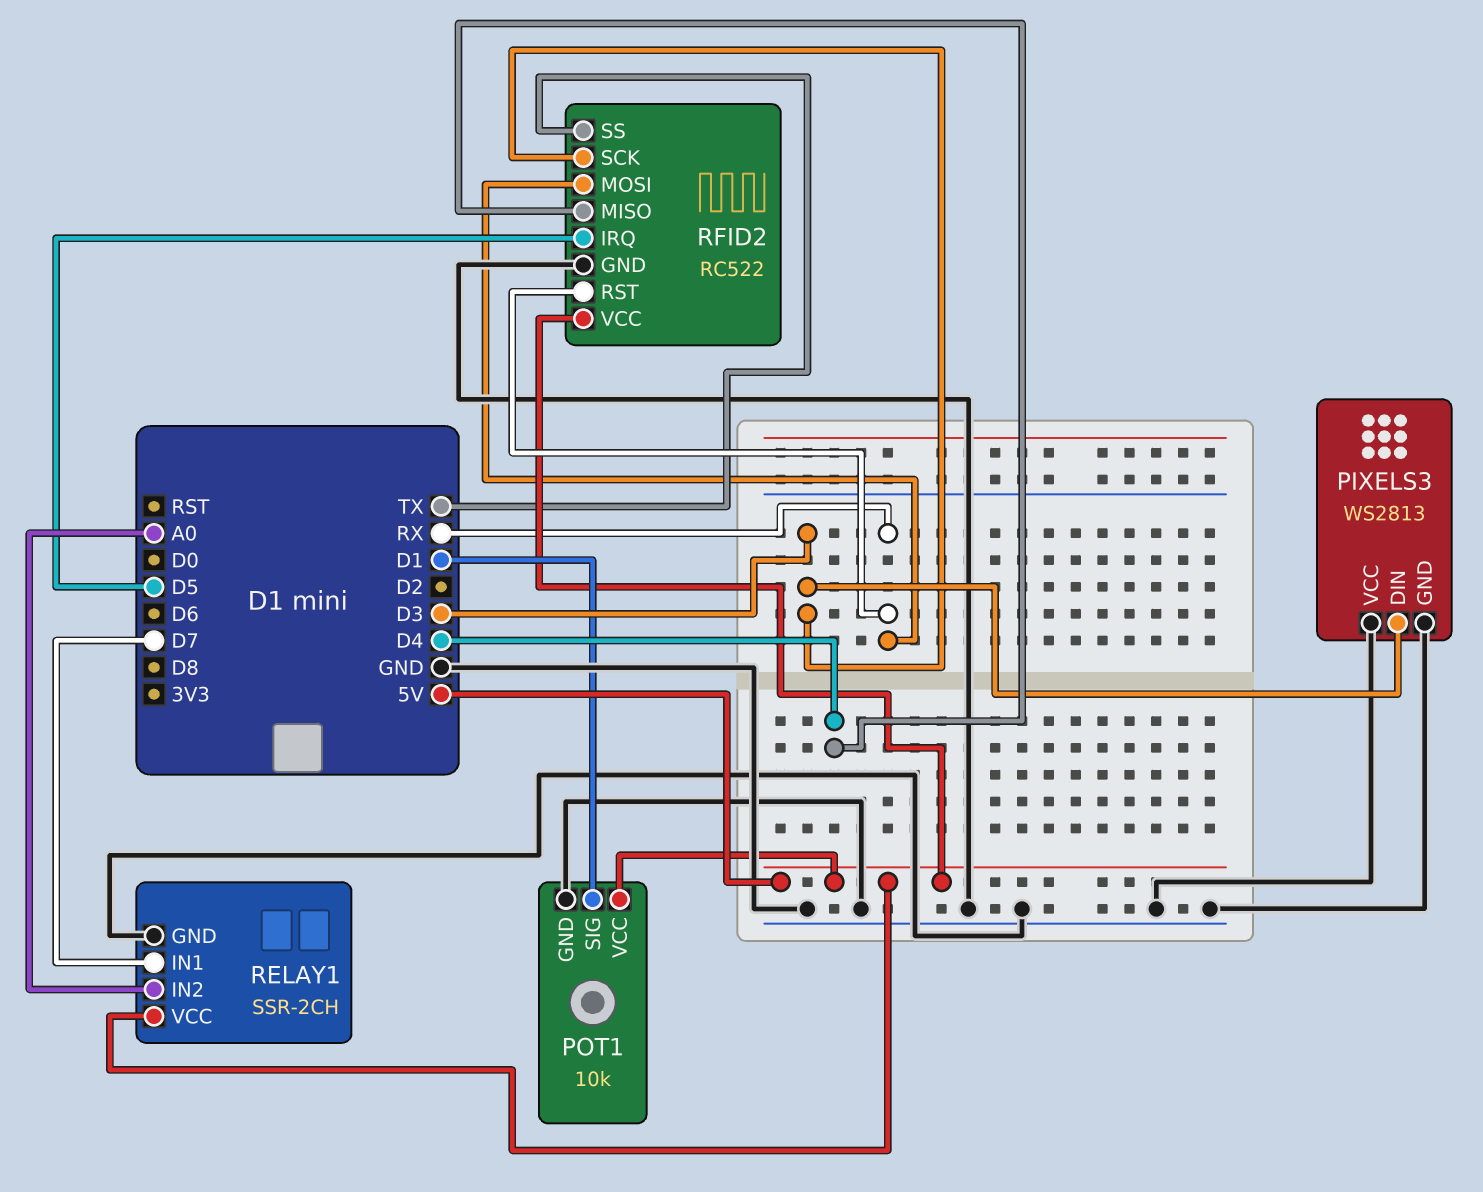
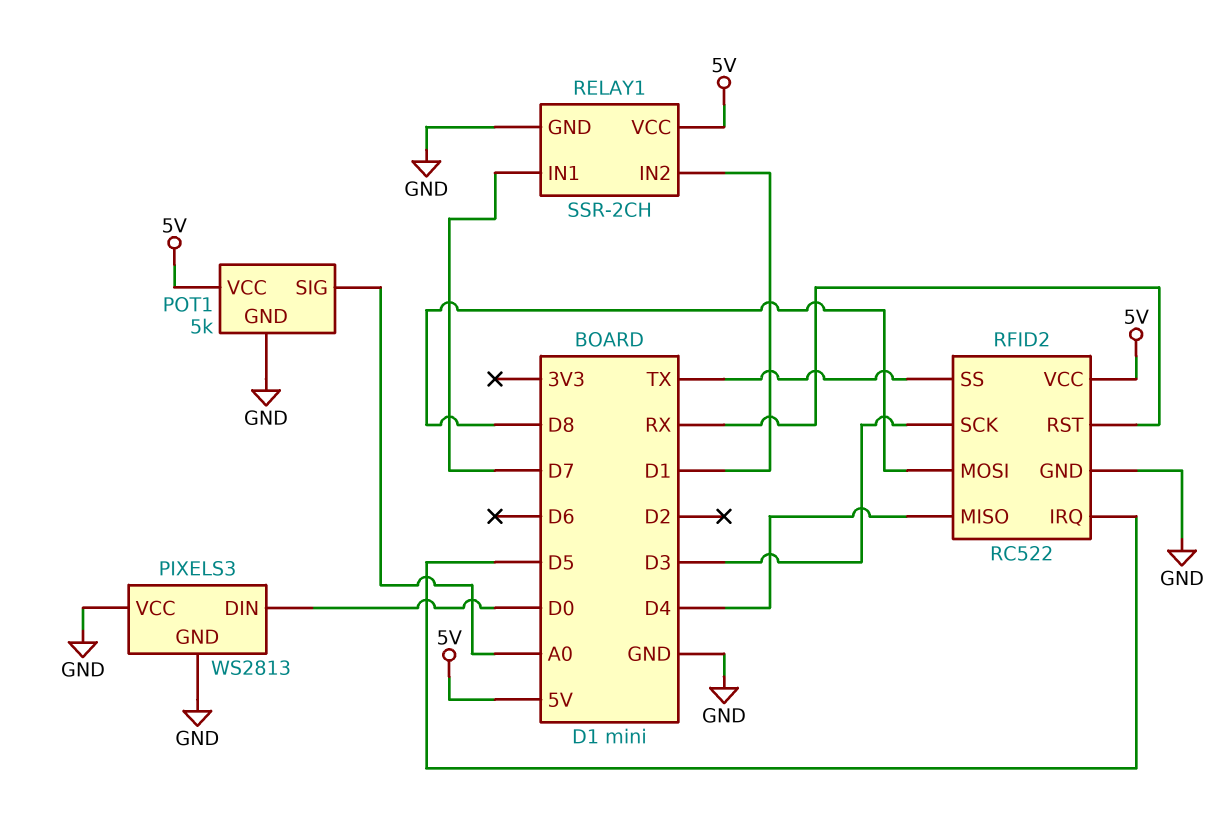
PIXELS3 pin DIN: D3 -> D0
POT1: 10k -> 5k
POT1 pin SIG: D1 -> A0
RELAY1 pin IN2: A0 -> D1
RFID2 pin MOSI: RX -> D8

